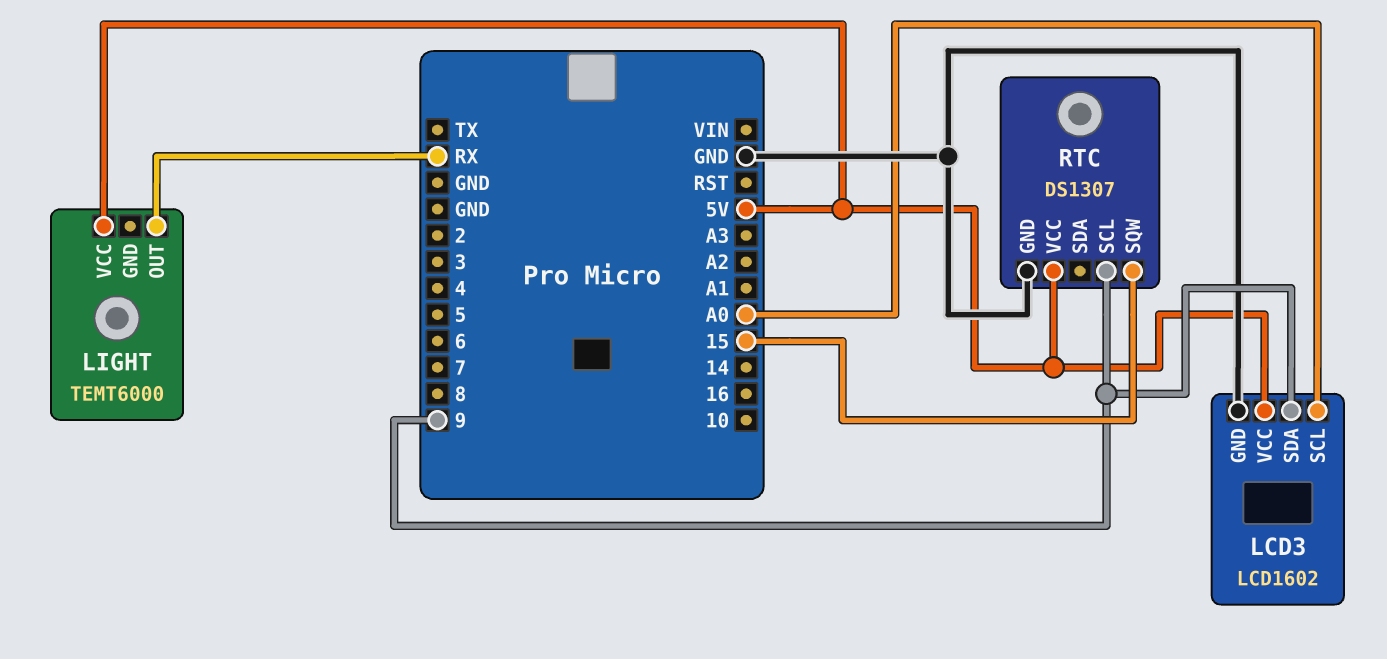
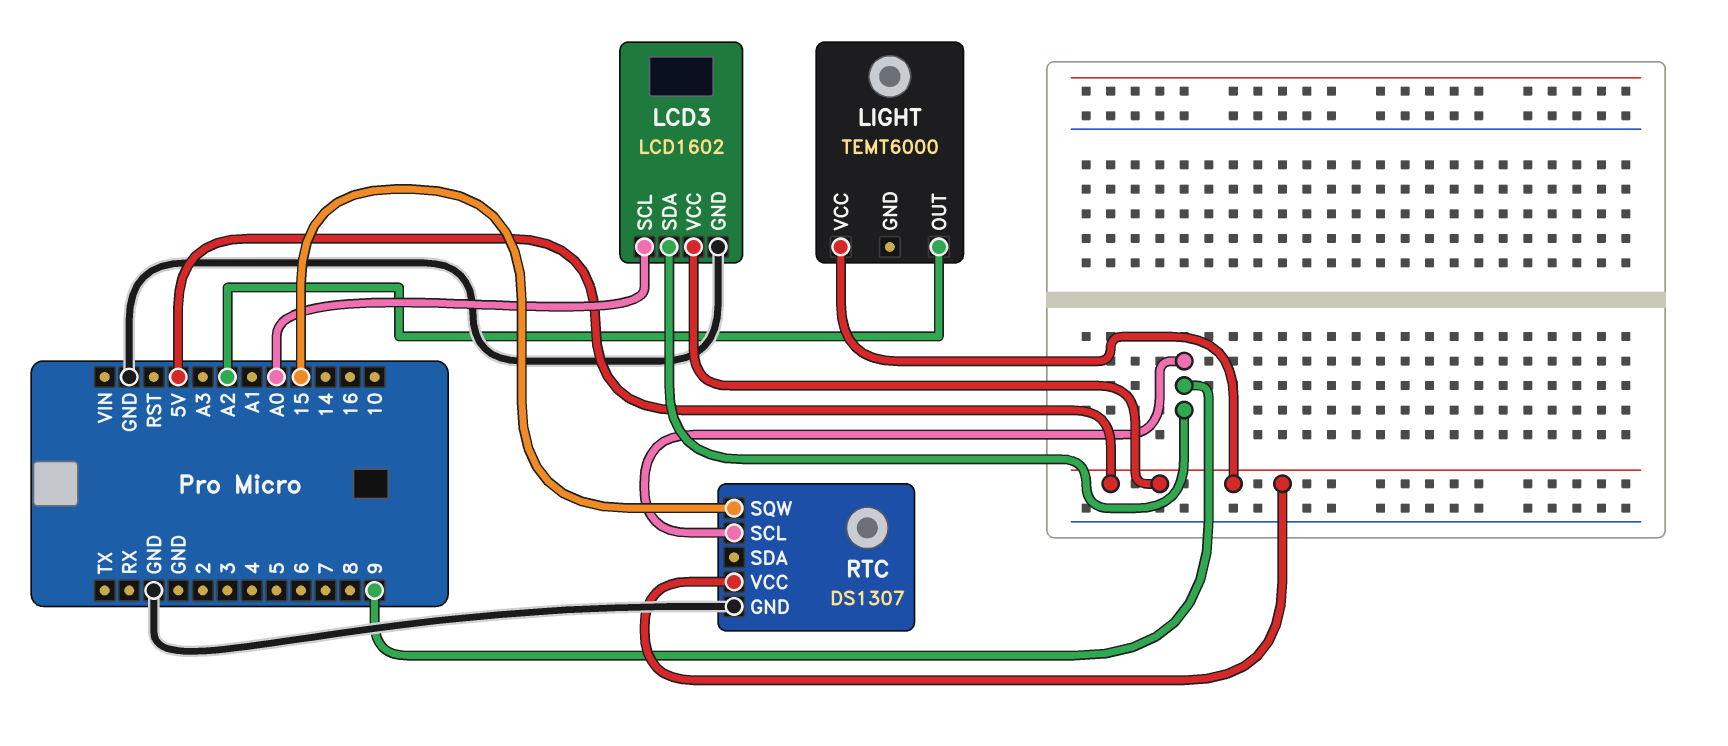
LIGHT pin OUT: RX -> A2

